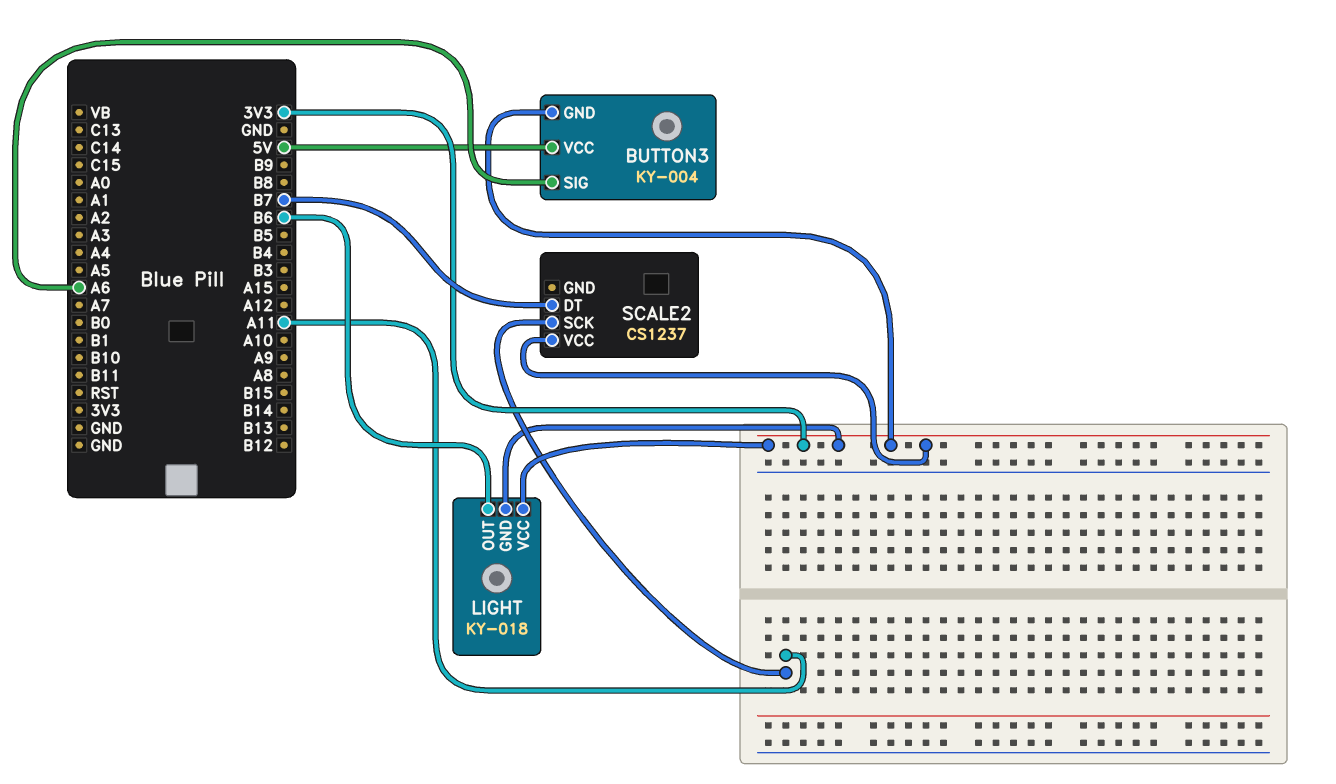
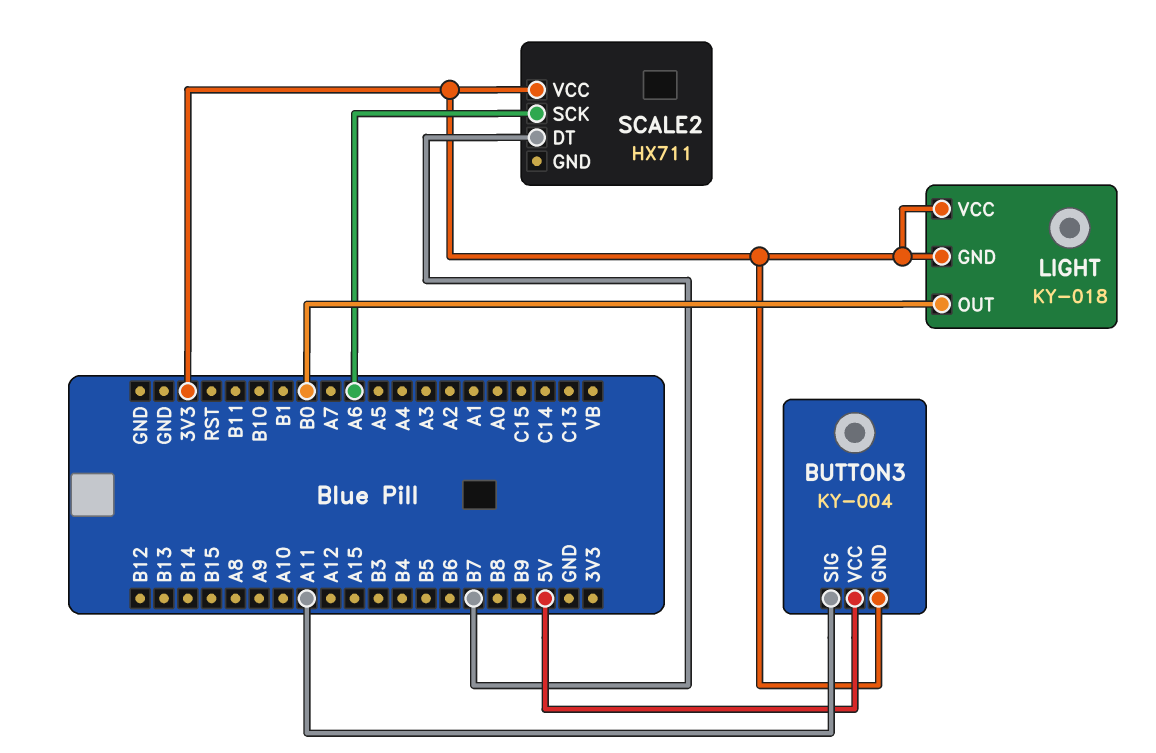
BUTTON3 pin SIG: A6 -> A11
LIGHT pin OUT: B6 -> B0
SCALE2: CS1237 -> HX711
SCALE2 pin SCK: A11 -> A6

